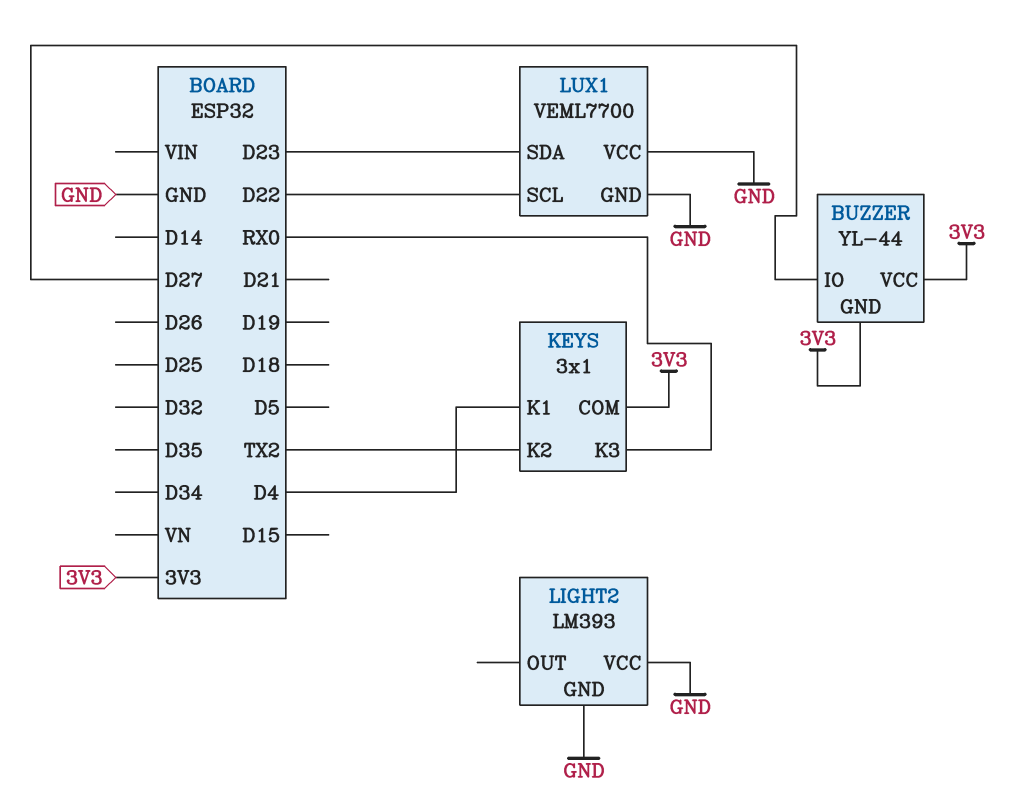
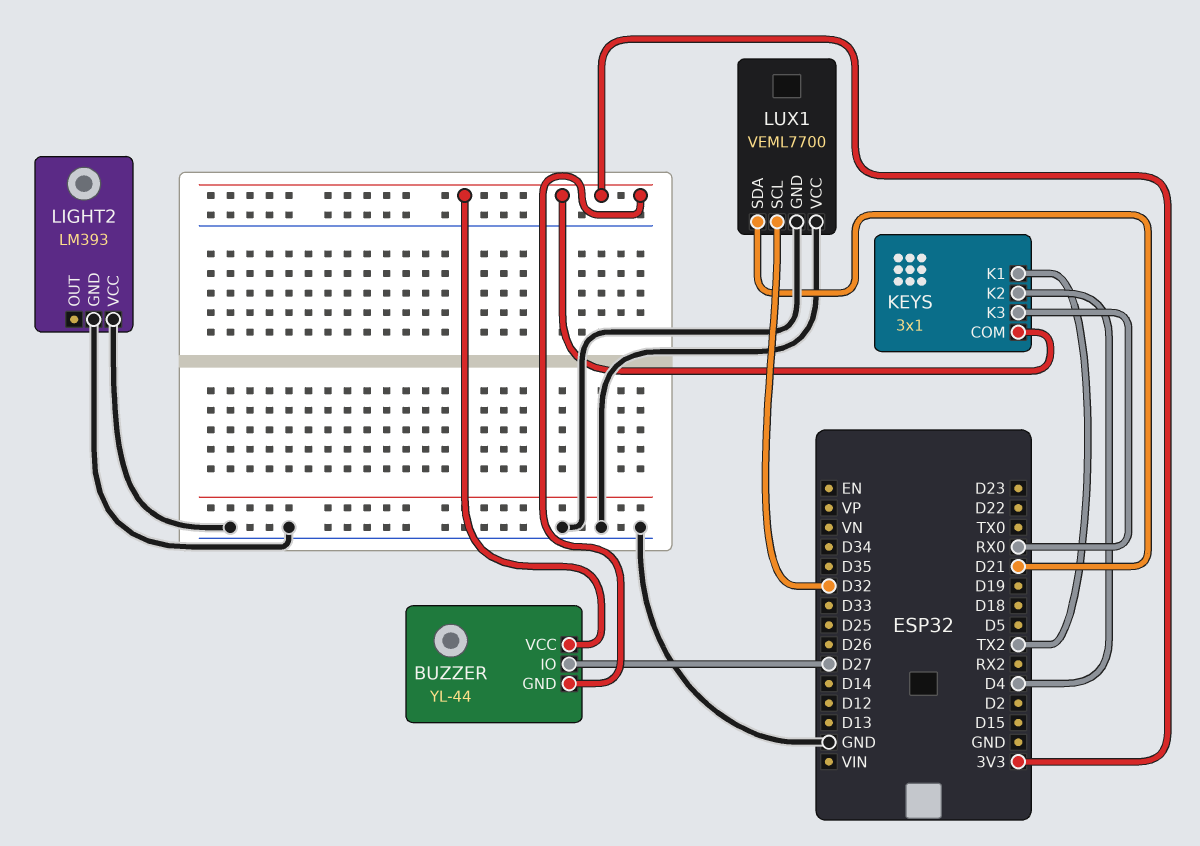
KEYS pin K1: D4 -> TX2
KEYS pin K2: TX2 -> D4
LUX1 pin SCL: D22 -> D32
LUX1 pin SDA: D23 -> D21

